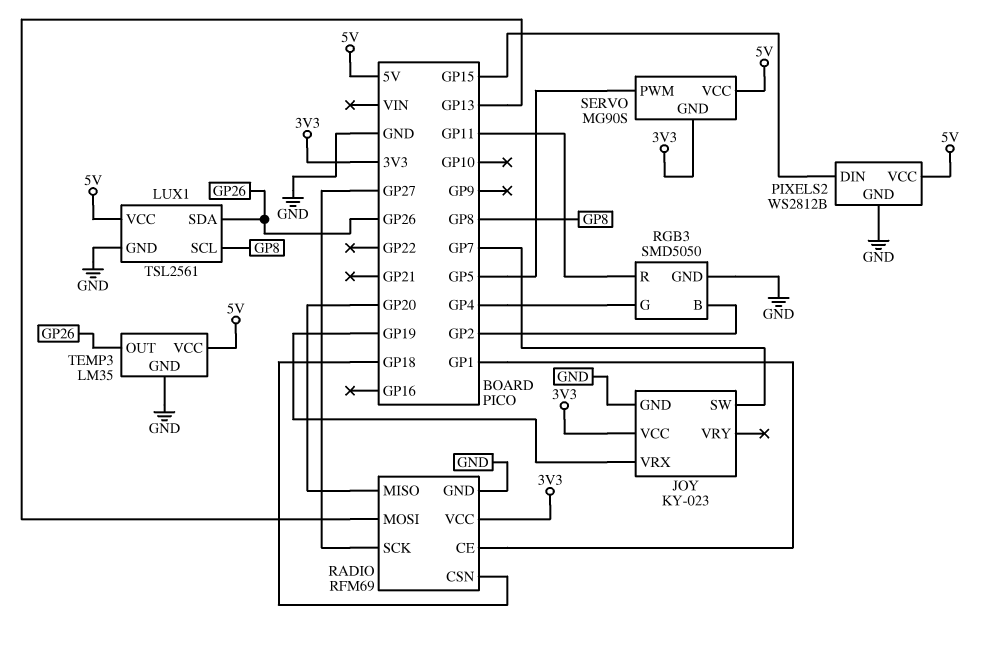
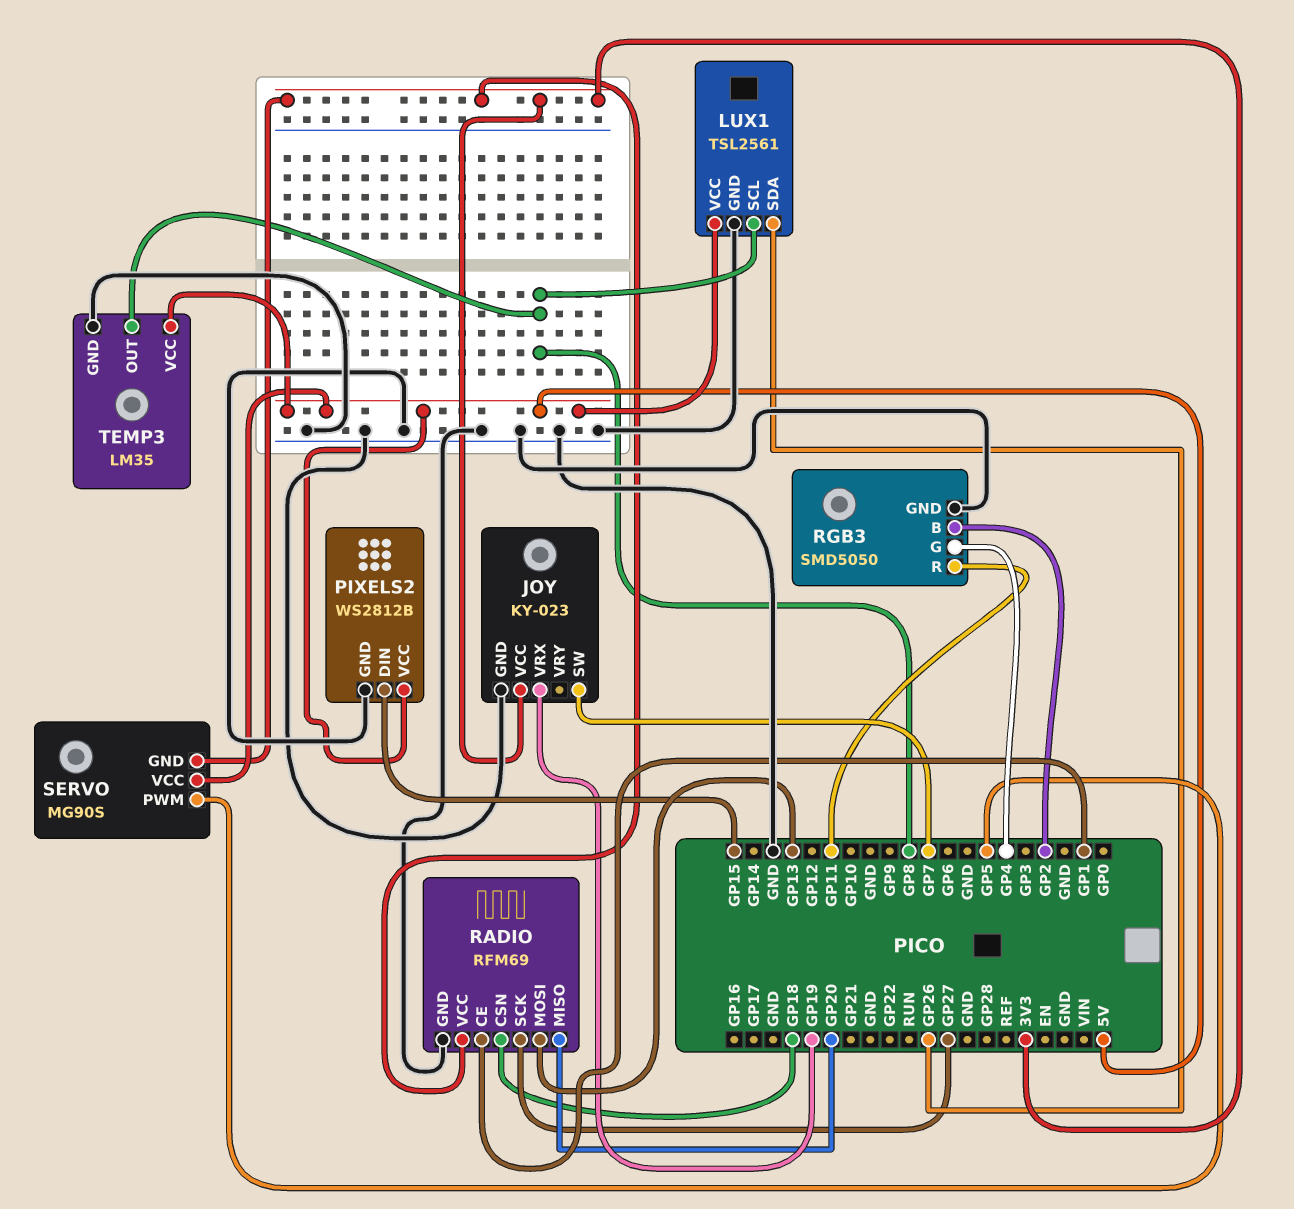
TEMP3 pin OUT: GP26 -> GP8

